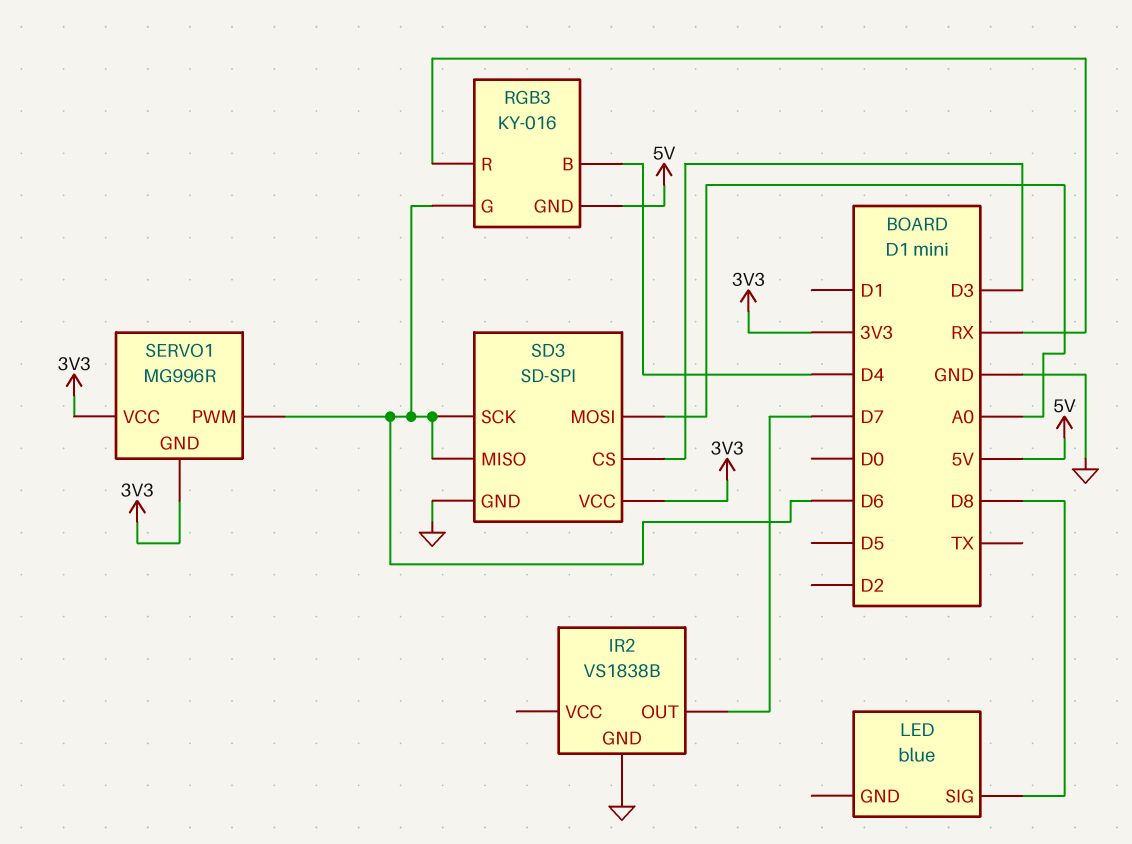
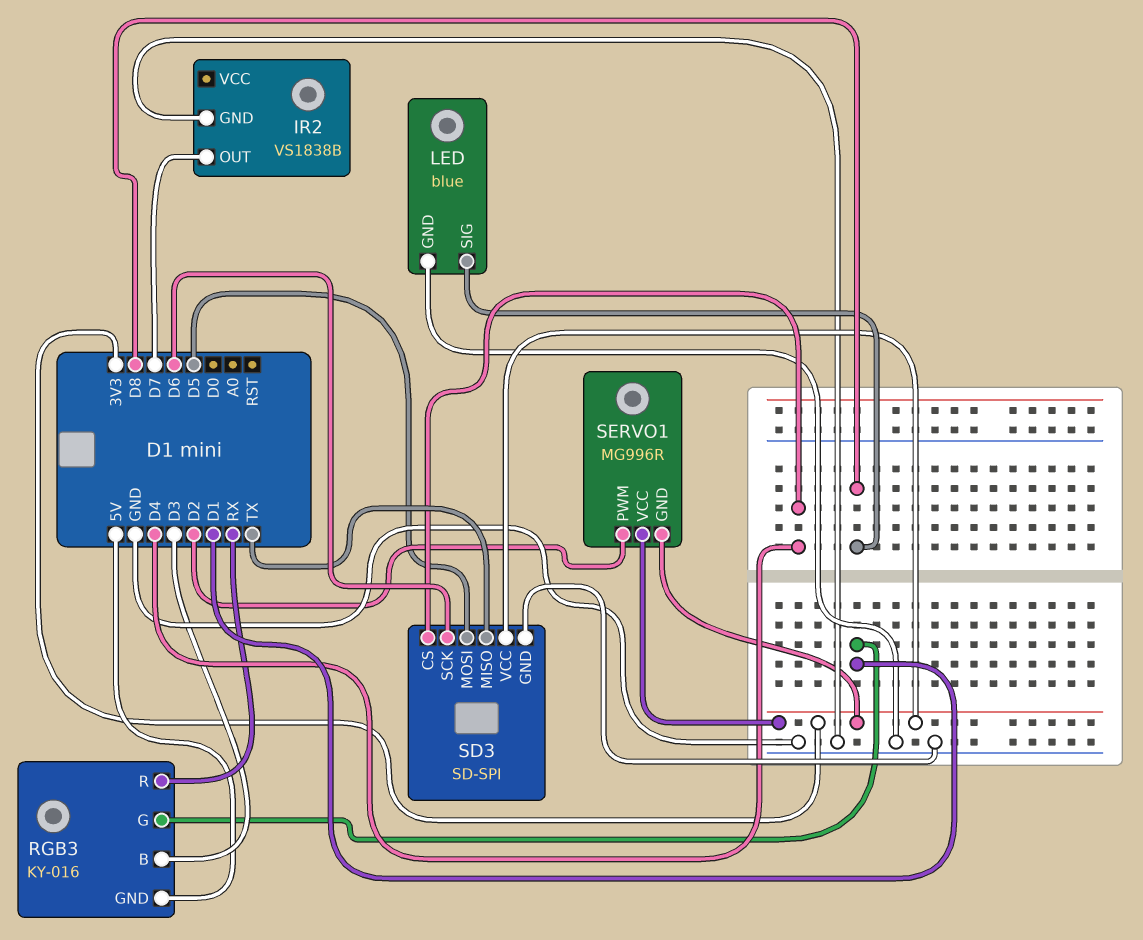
LED pin GND: none -> GND
RGB3 pin B: D4 -> D3
RGB3 pin G: D6 -> D1
SD3 pin CS: D3 -> D4
SD3 pin MISO: D6 -> TX
SD3 pin MOSI: A0 -> D5
SERVO1 pin PWM: D6 -> D2

